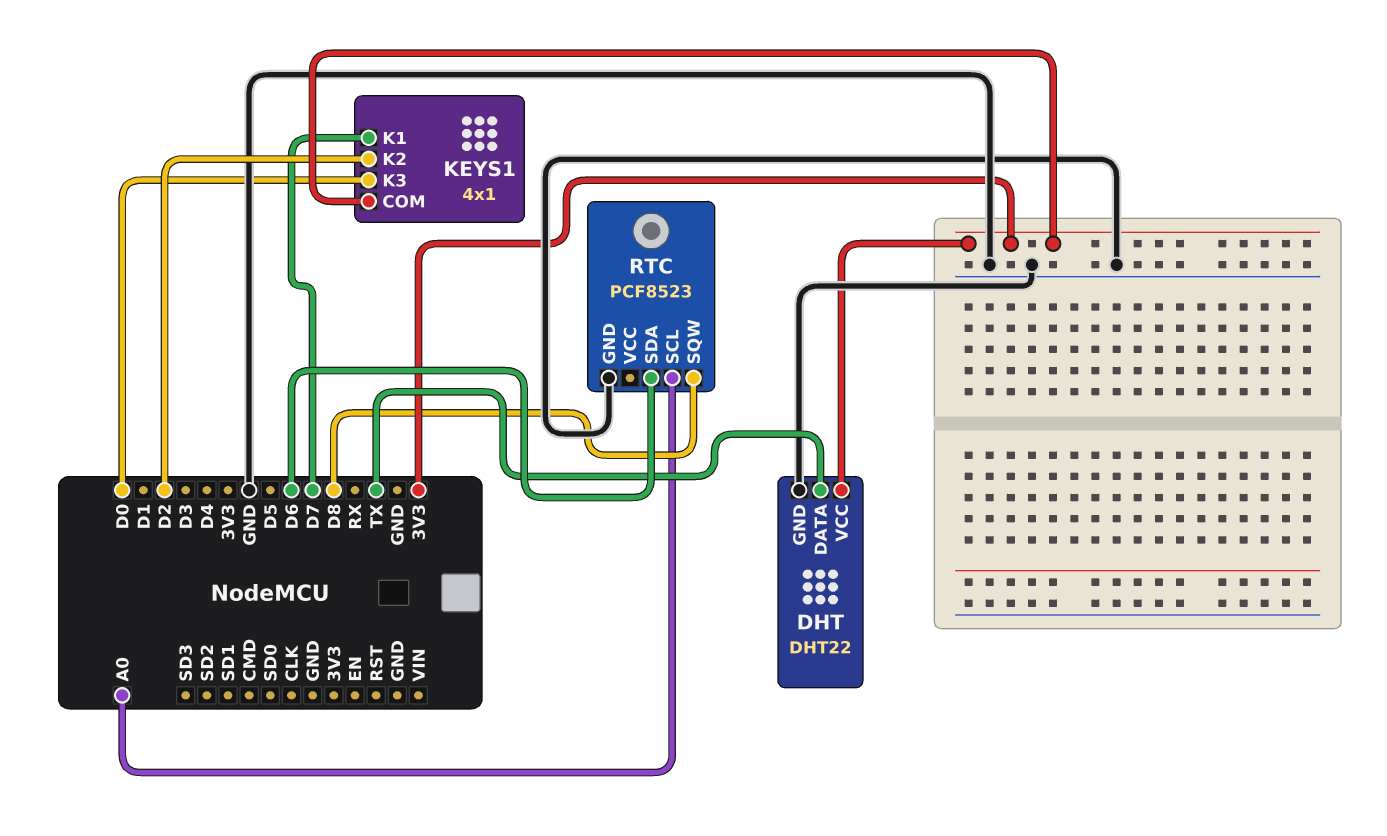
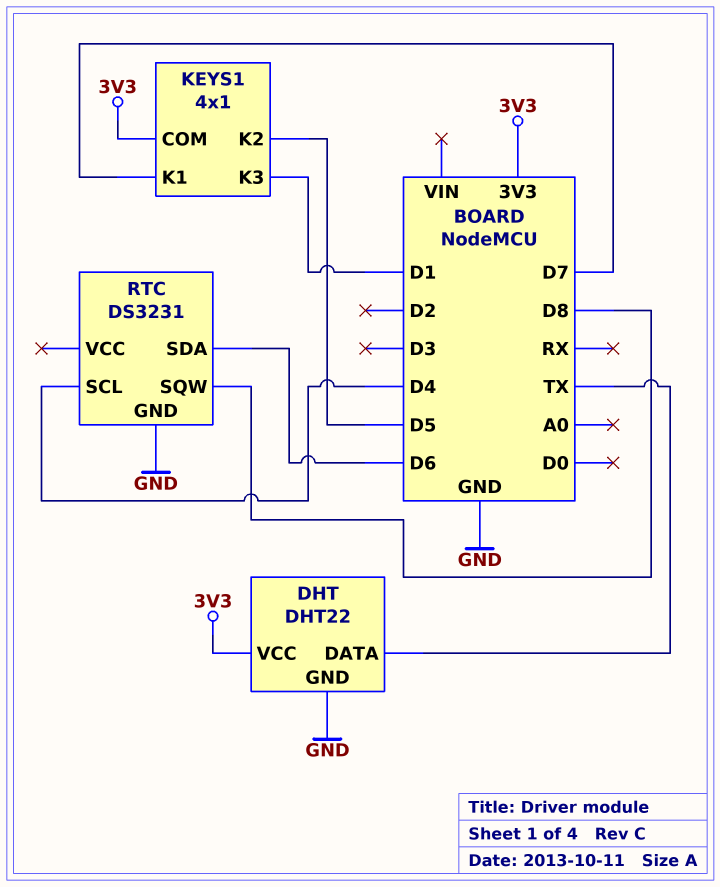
KEYS1 pin K2: D2 -> D5
KEYS1 pin K3: D0 -> D1
RTC: PCF8523 -> DS3231
RTC pin SCL: A0 -> D4

